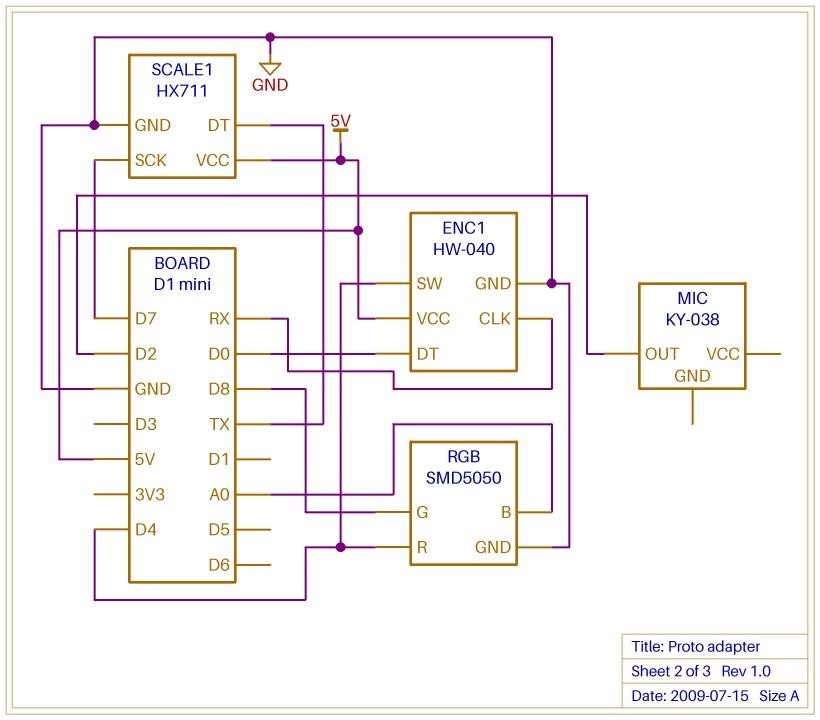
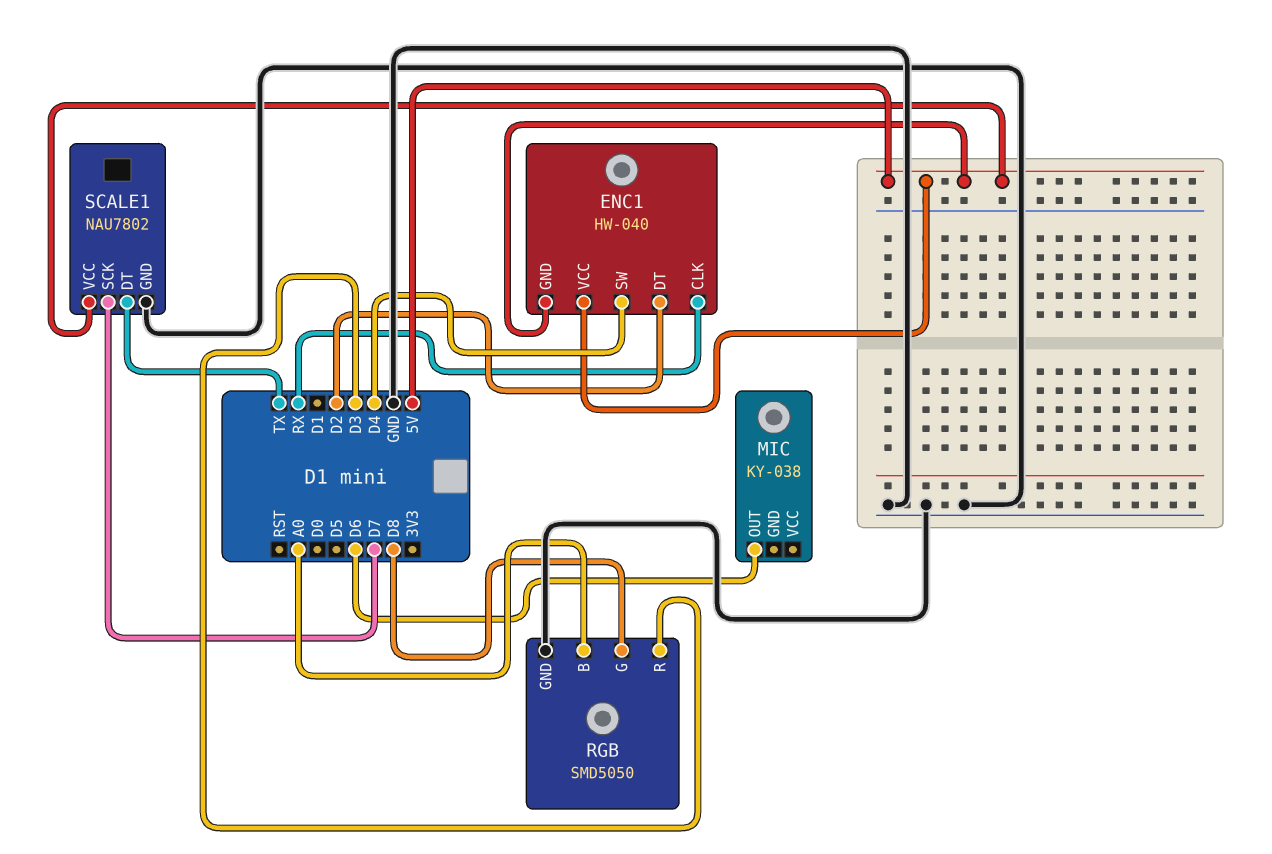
ENC1 pin DT: D0 -> D2
ENC1 pin GND: GND -> 5V
MIC pin OUT: D2 -> D6
RGB pin R: D4 -> D3
SCALE1: HX711 -> NAU7802

